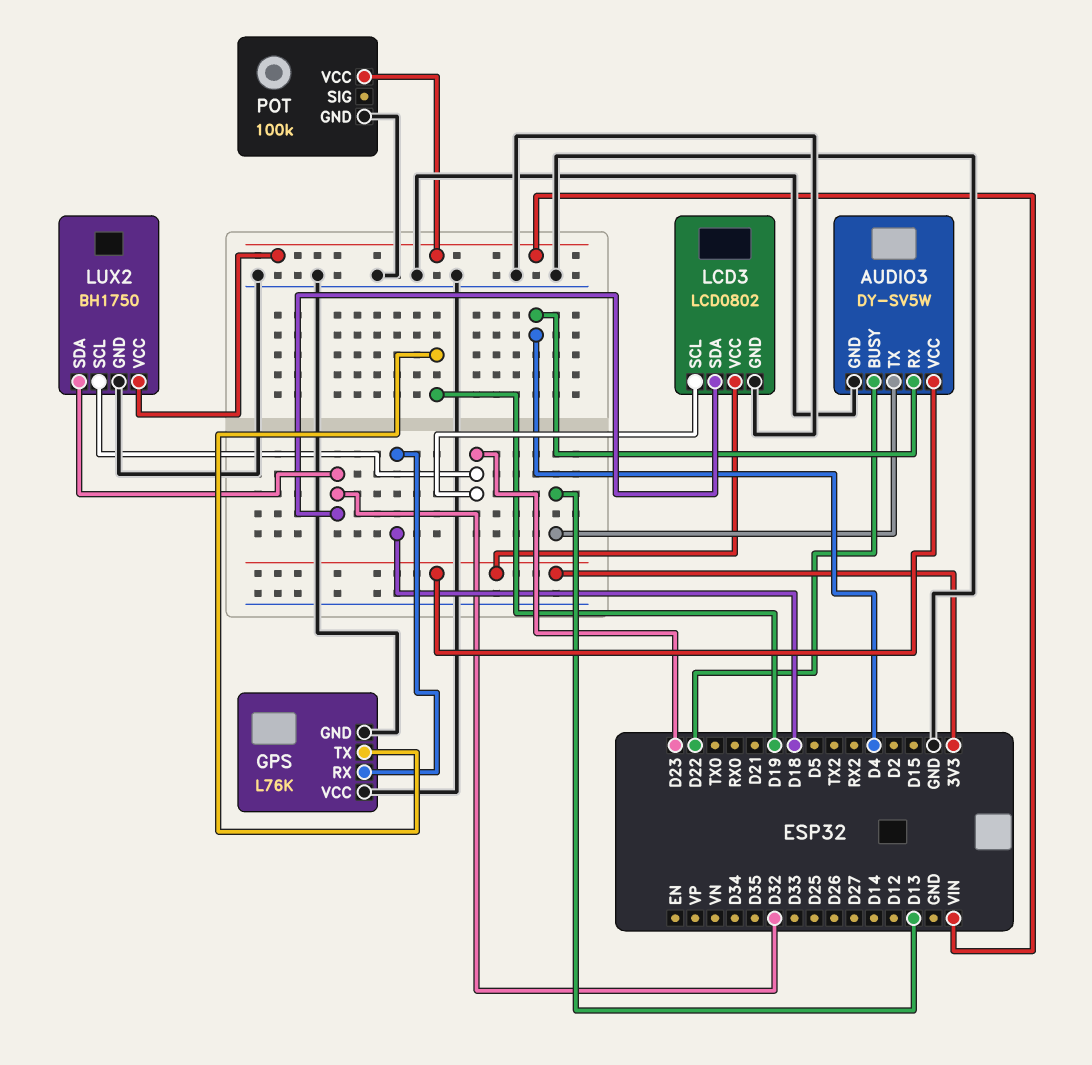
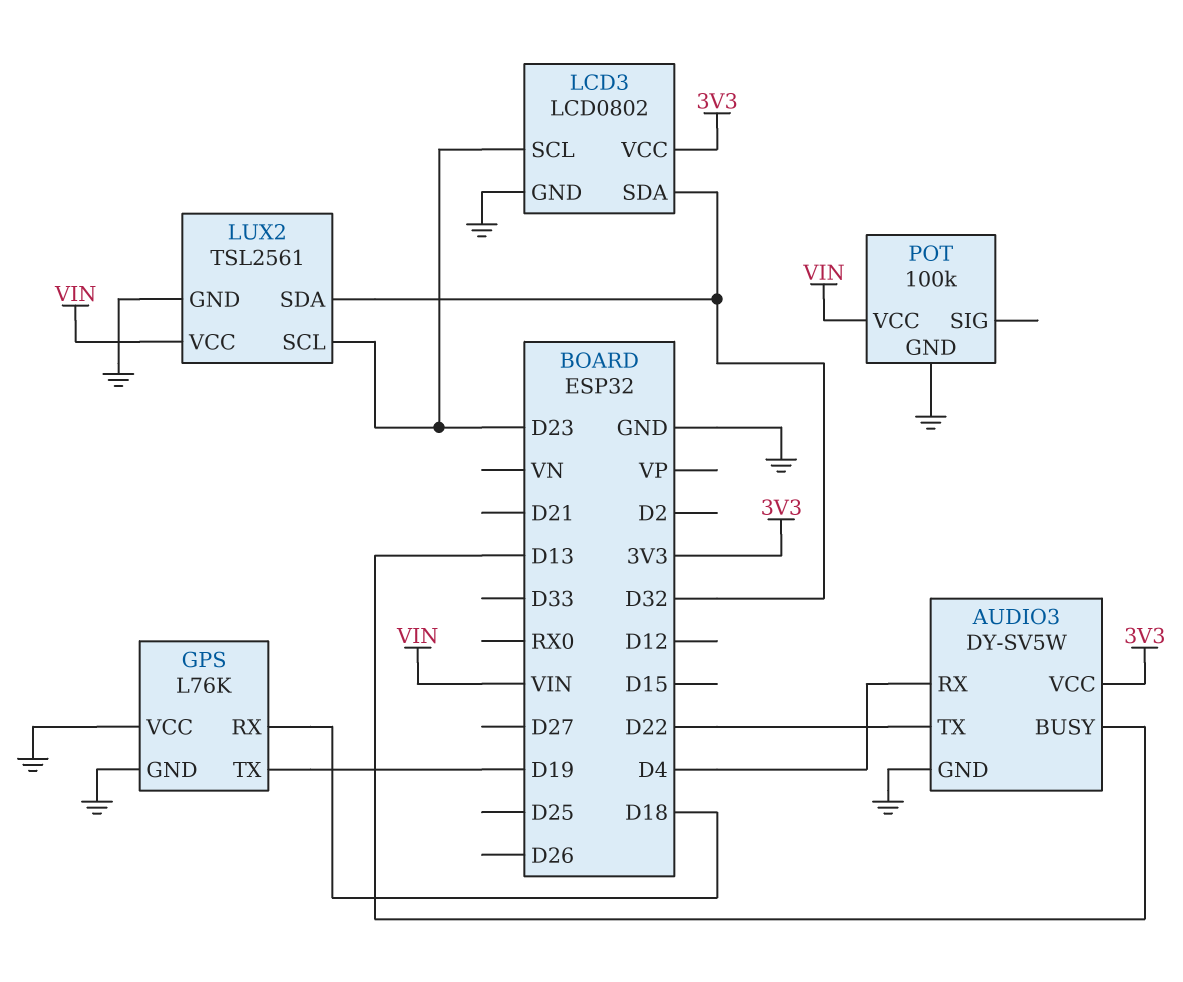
AUDIO3 pin BUSY: D22 -> D13
AUDIO3 pin TX: D13 -> D22
LUX2: BH1750 -> TSL2561

